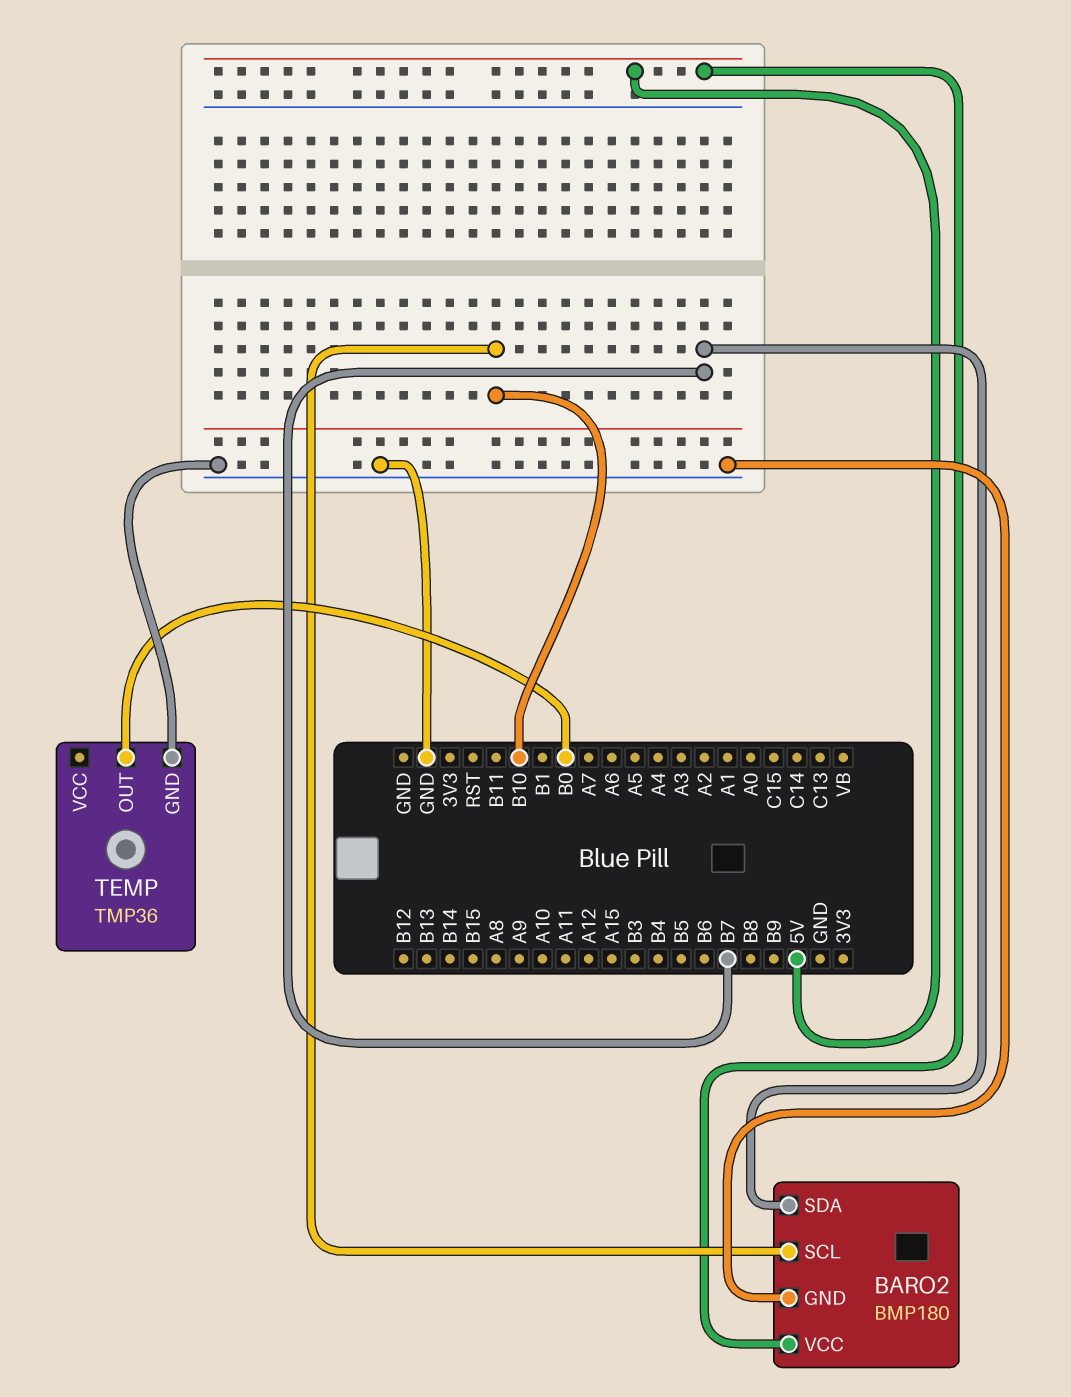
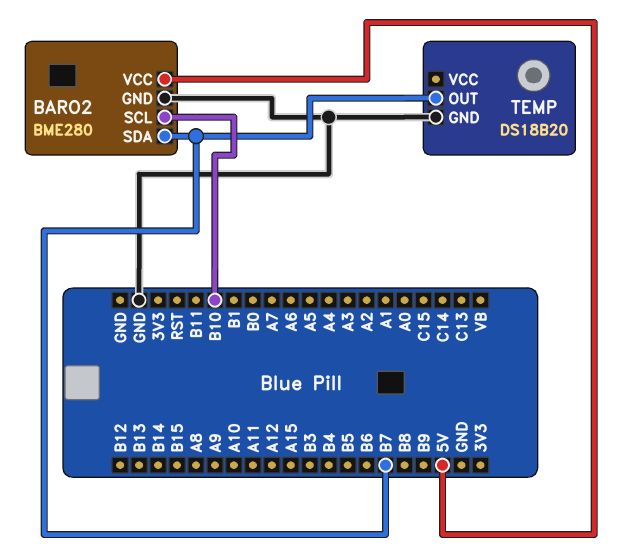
BARO2: BMP180 -> BME280
TEMP: TMP36 -> DS18B20
TEMP pin OUT: B0 -> B7

